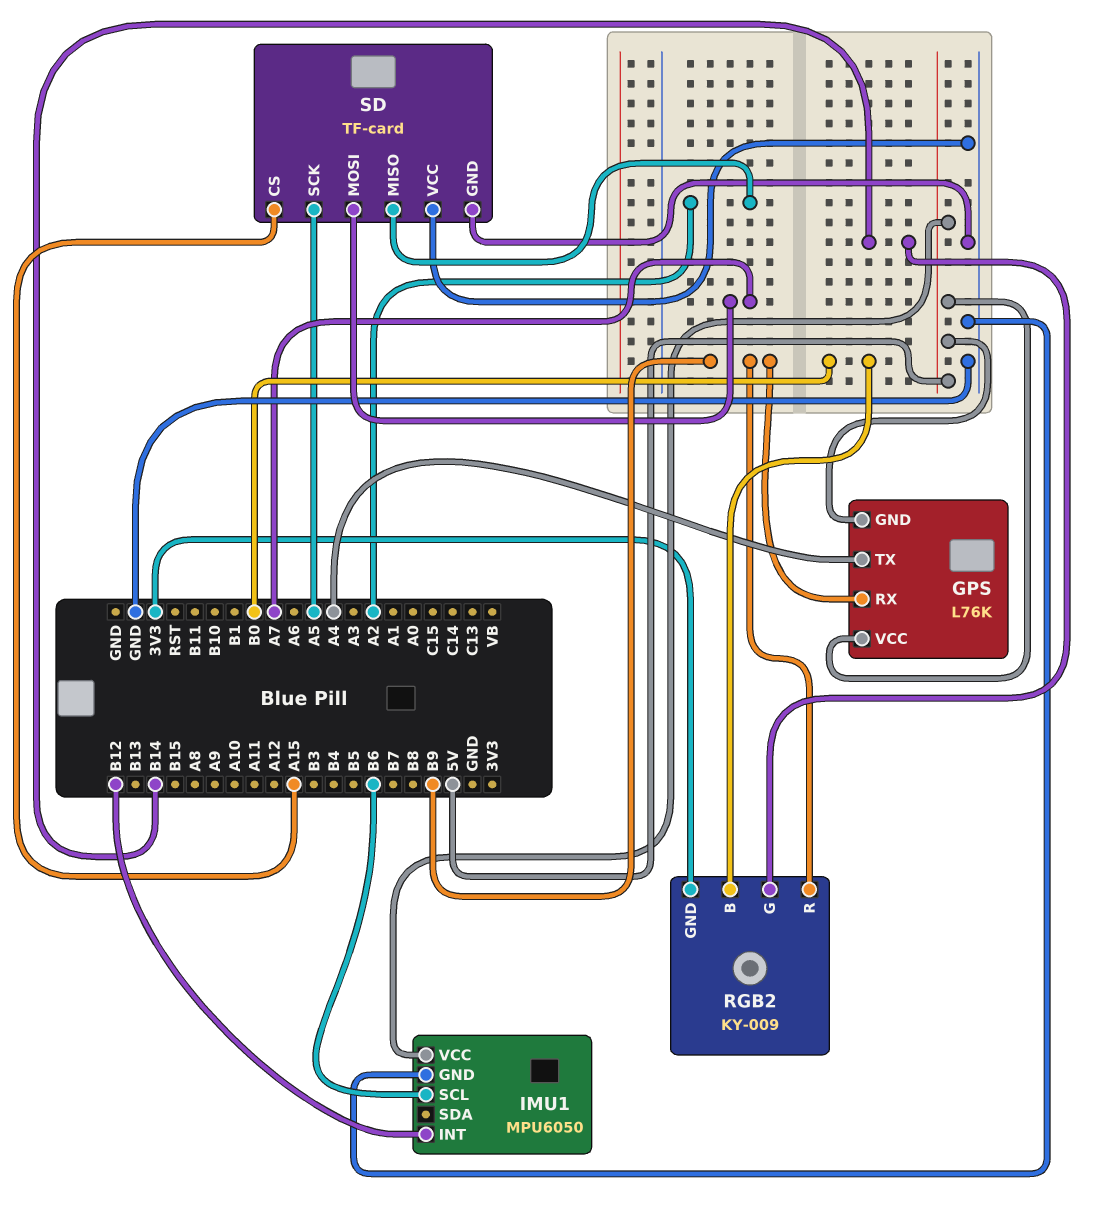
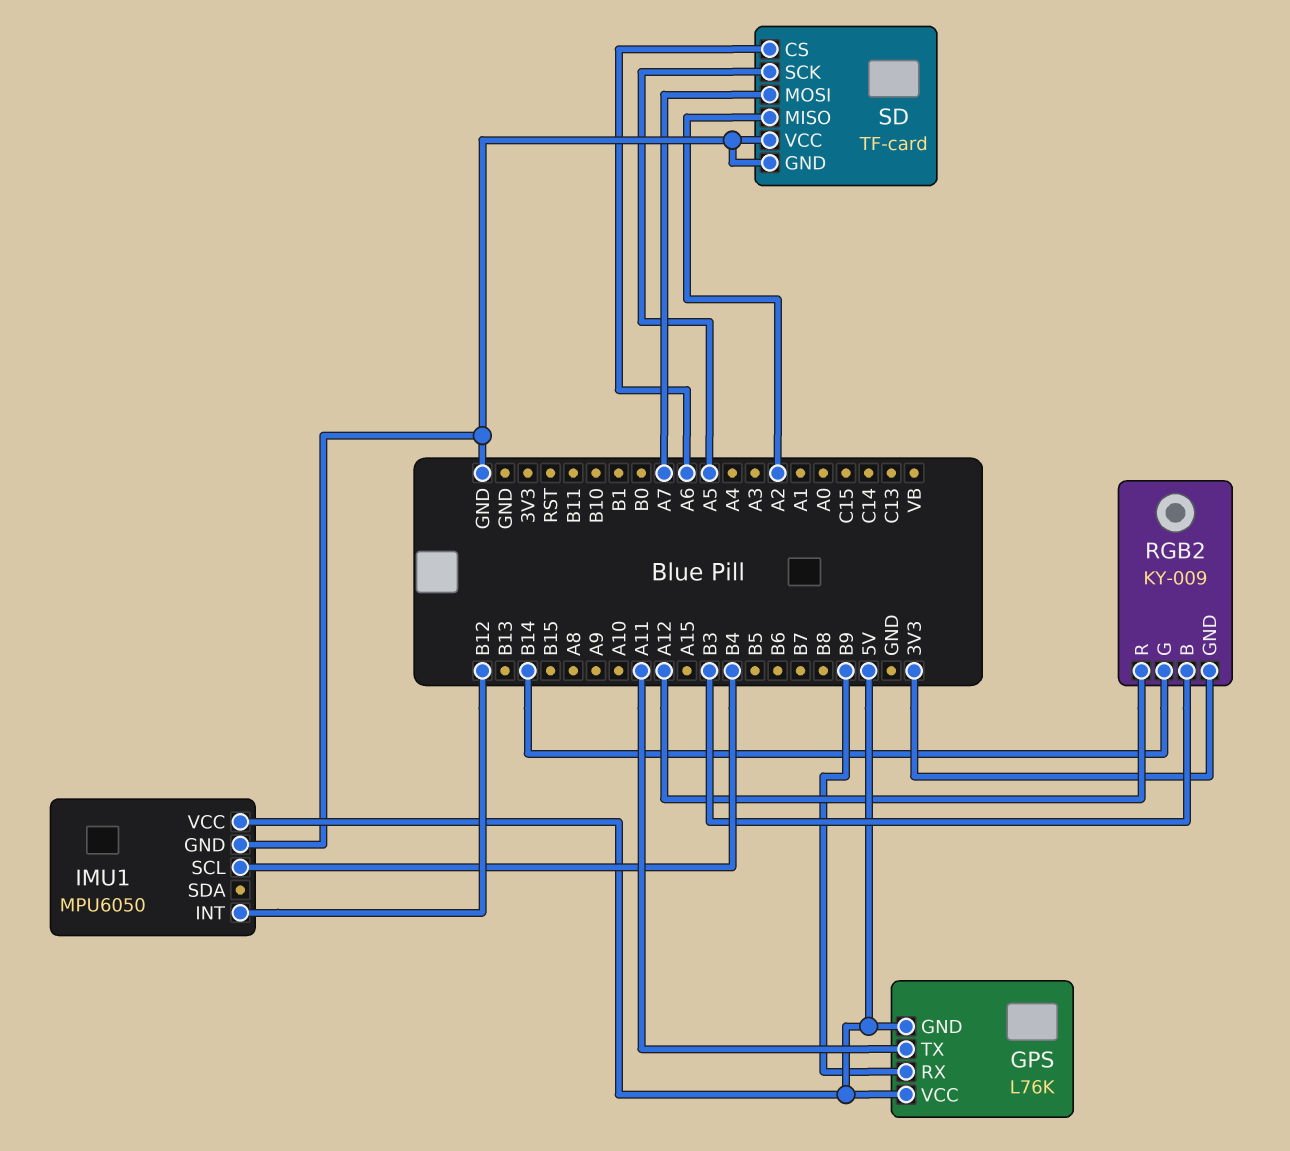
GPS pin TX: A4 -> A11
IMU1 pin SCL: B6 -> B4
RGB2 pin B: B0 -> B3
RGB2 pin R: B9 -> A12
SD pin CS: A15 -> A6

